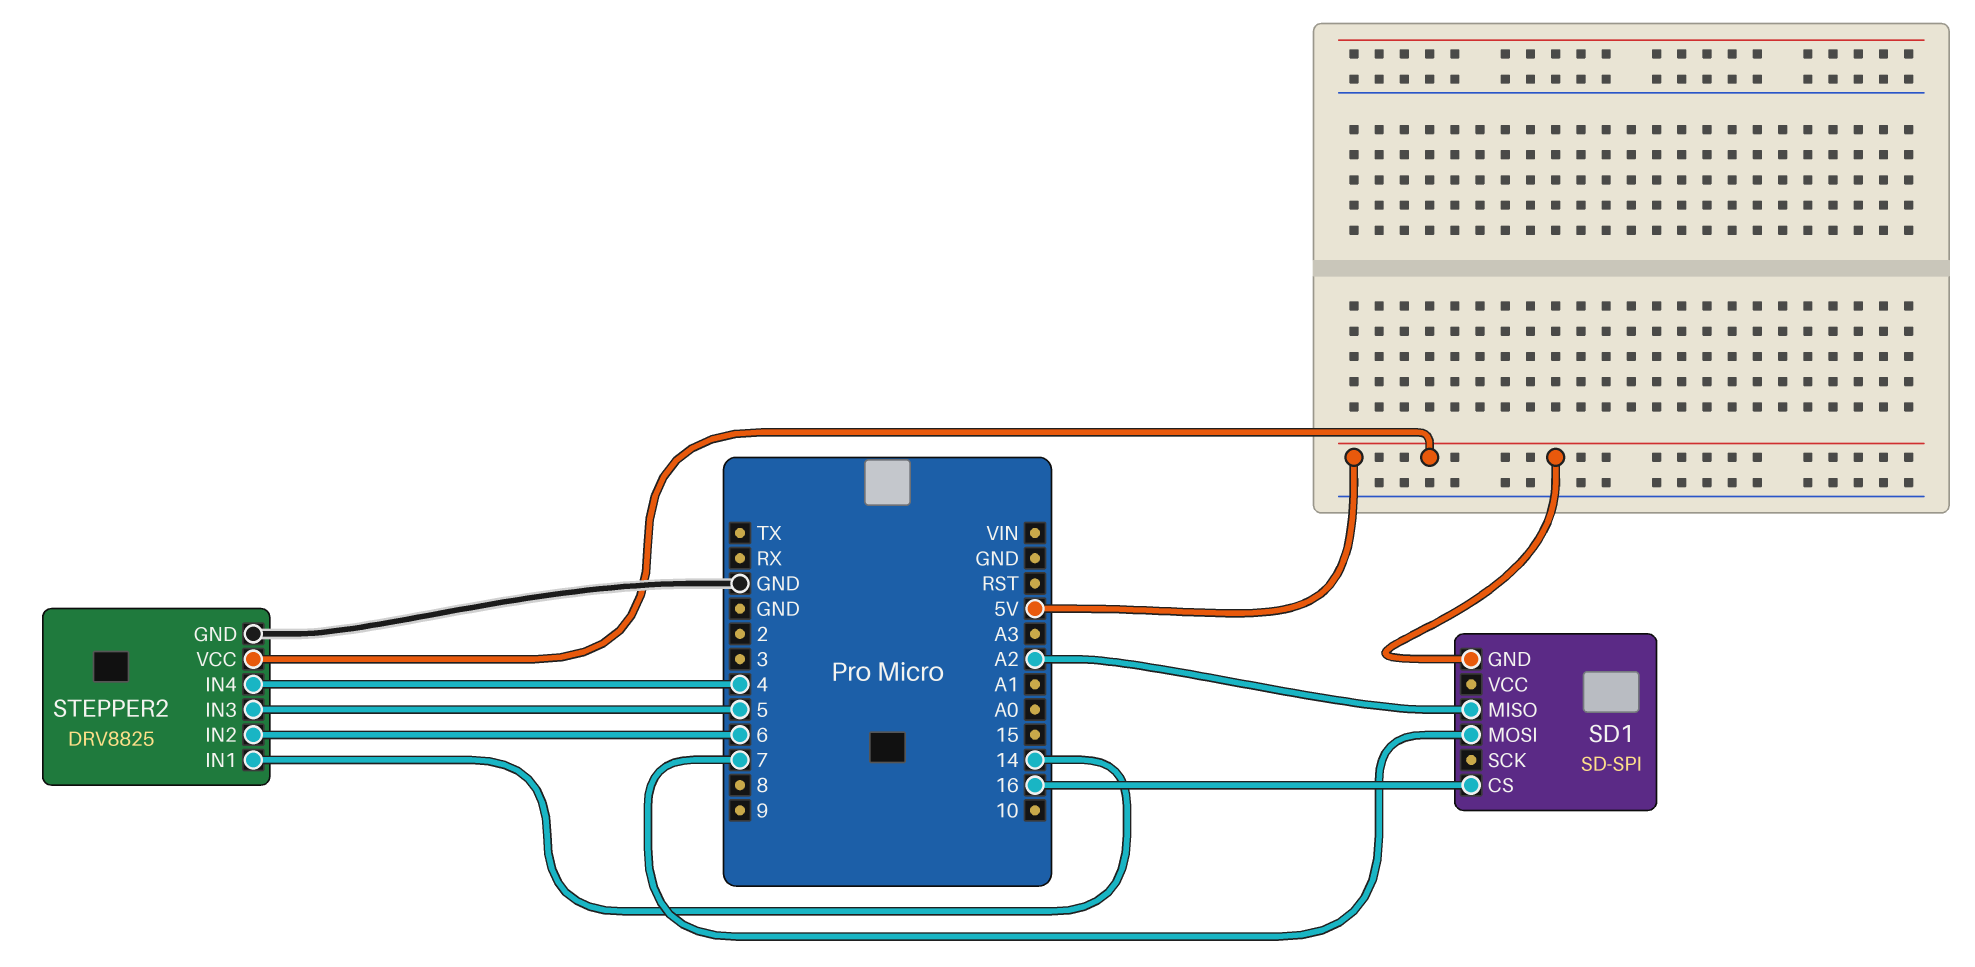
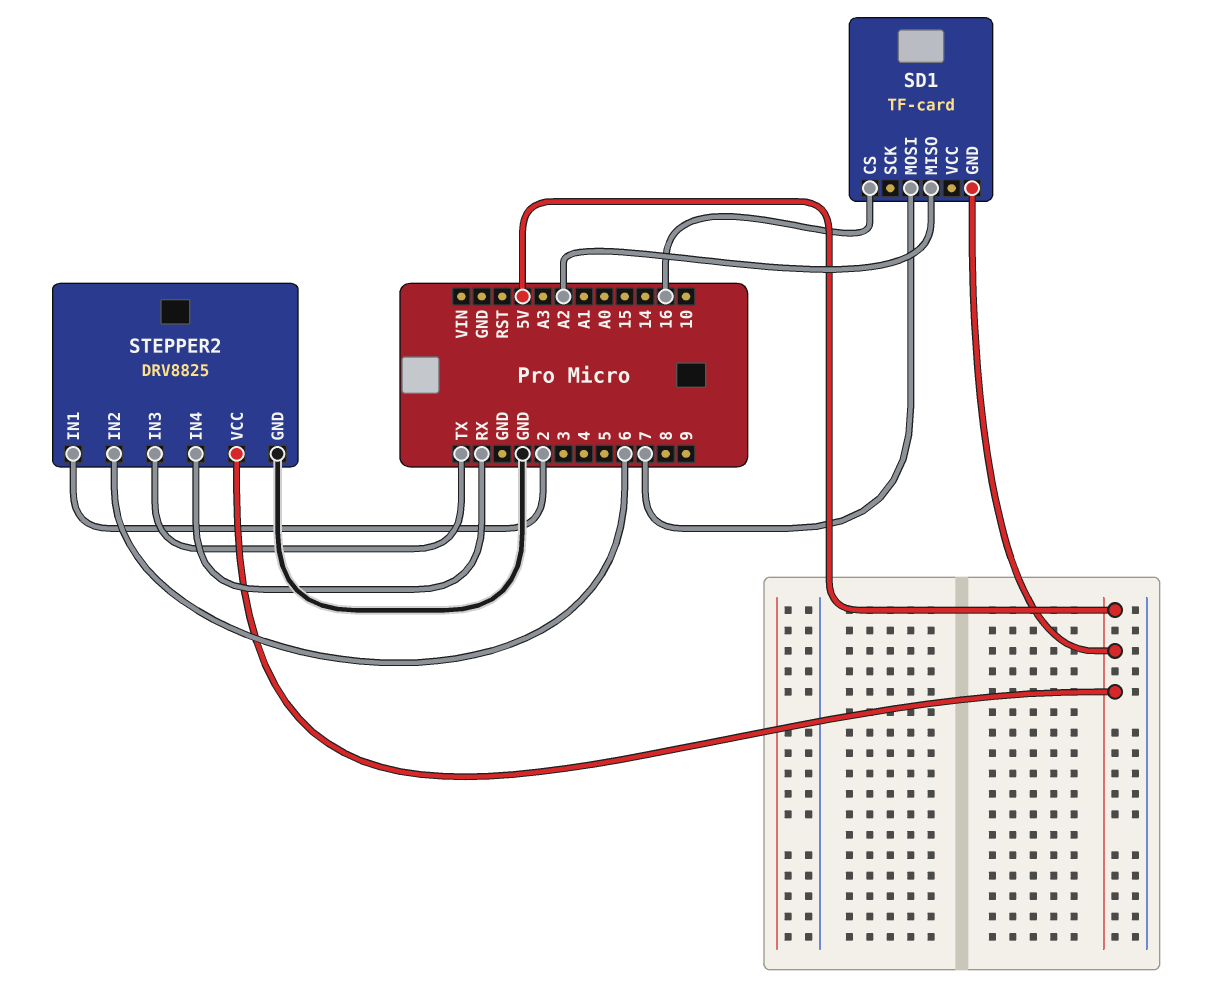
SD1: SD-SPI -> TF-card
STEPPER2 pin IN1: 14 -> 2
STEPPER2 pin IN3: 5 -> TX
STEPPER2 pin IN4: 4 -> RX

